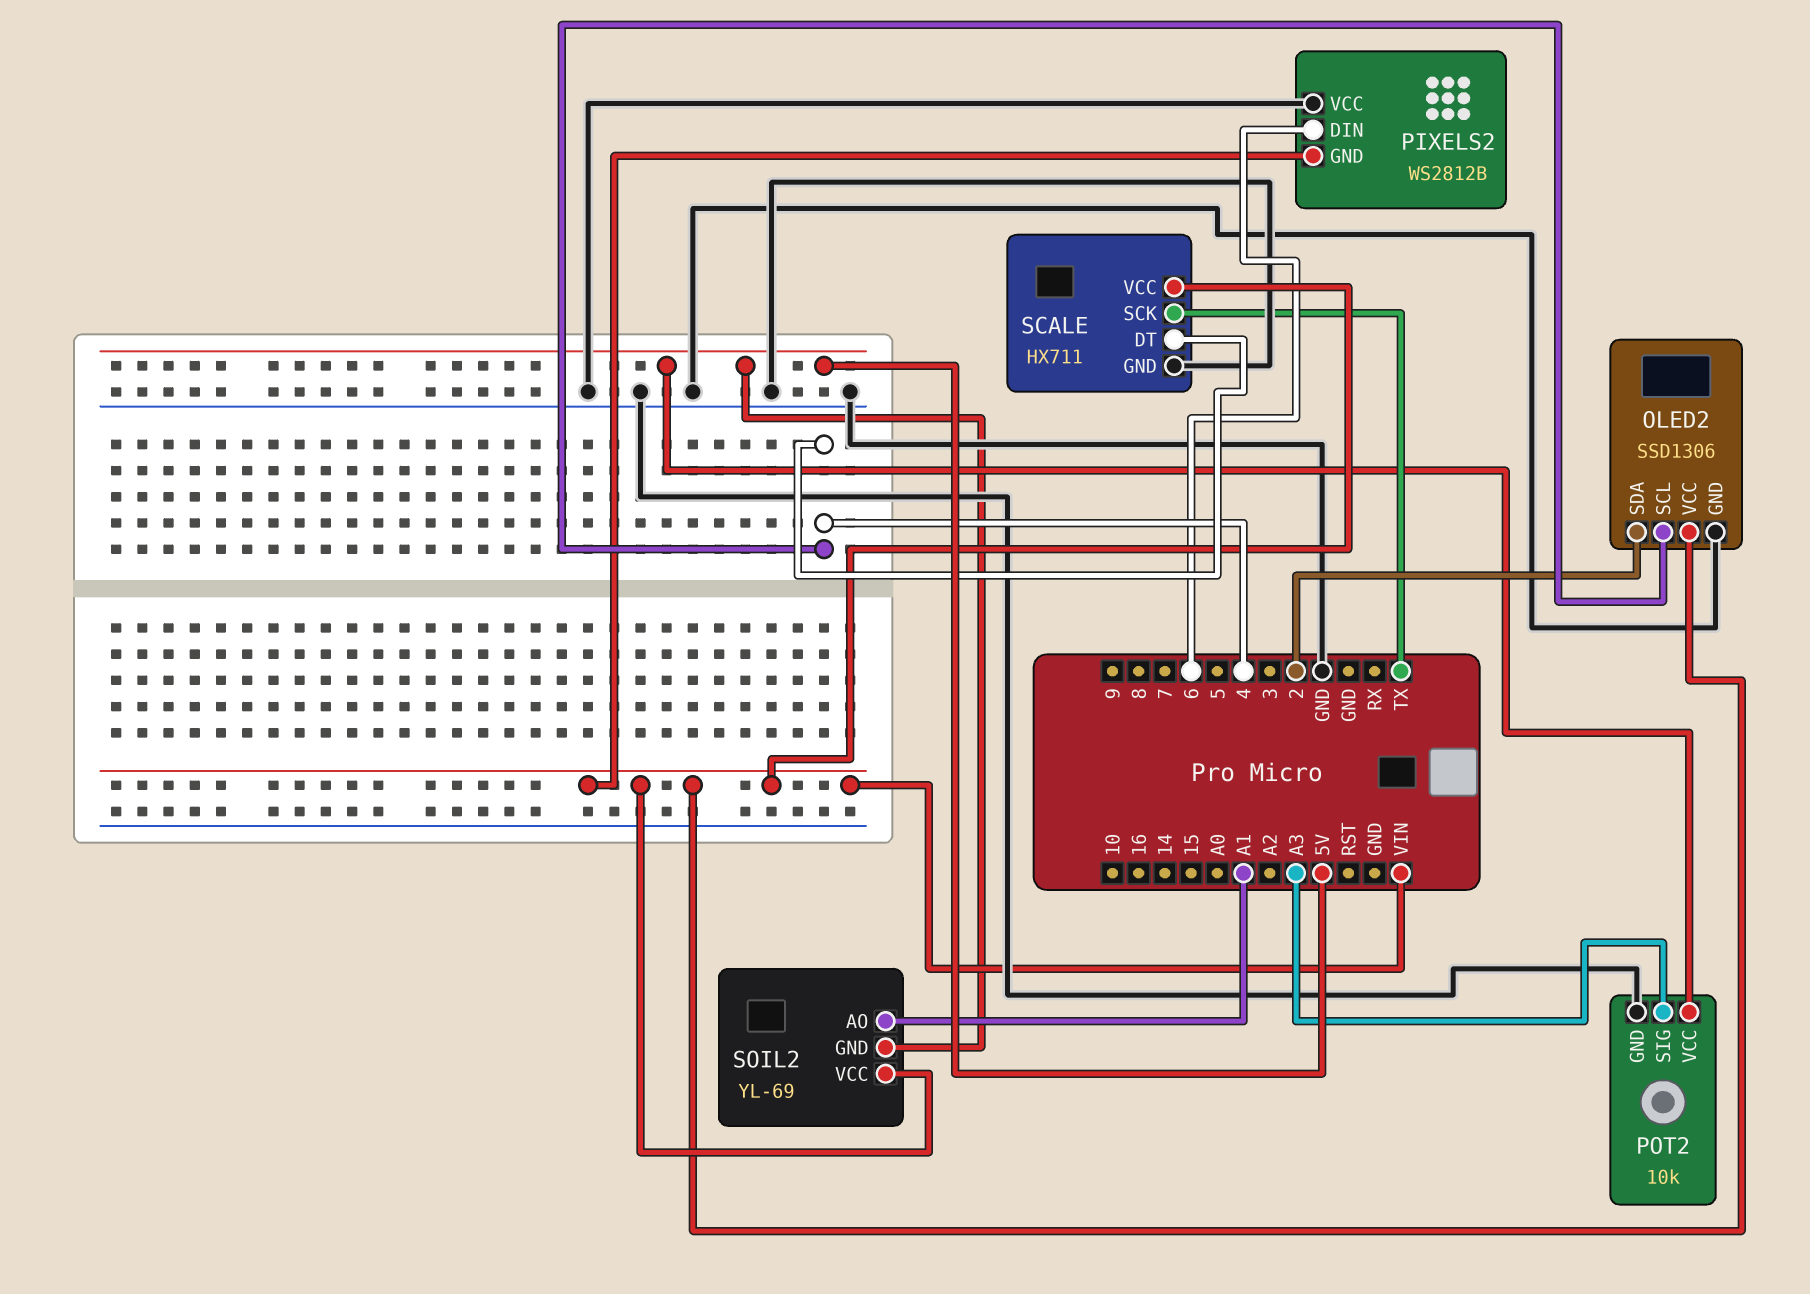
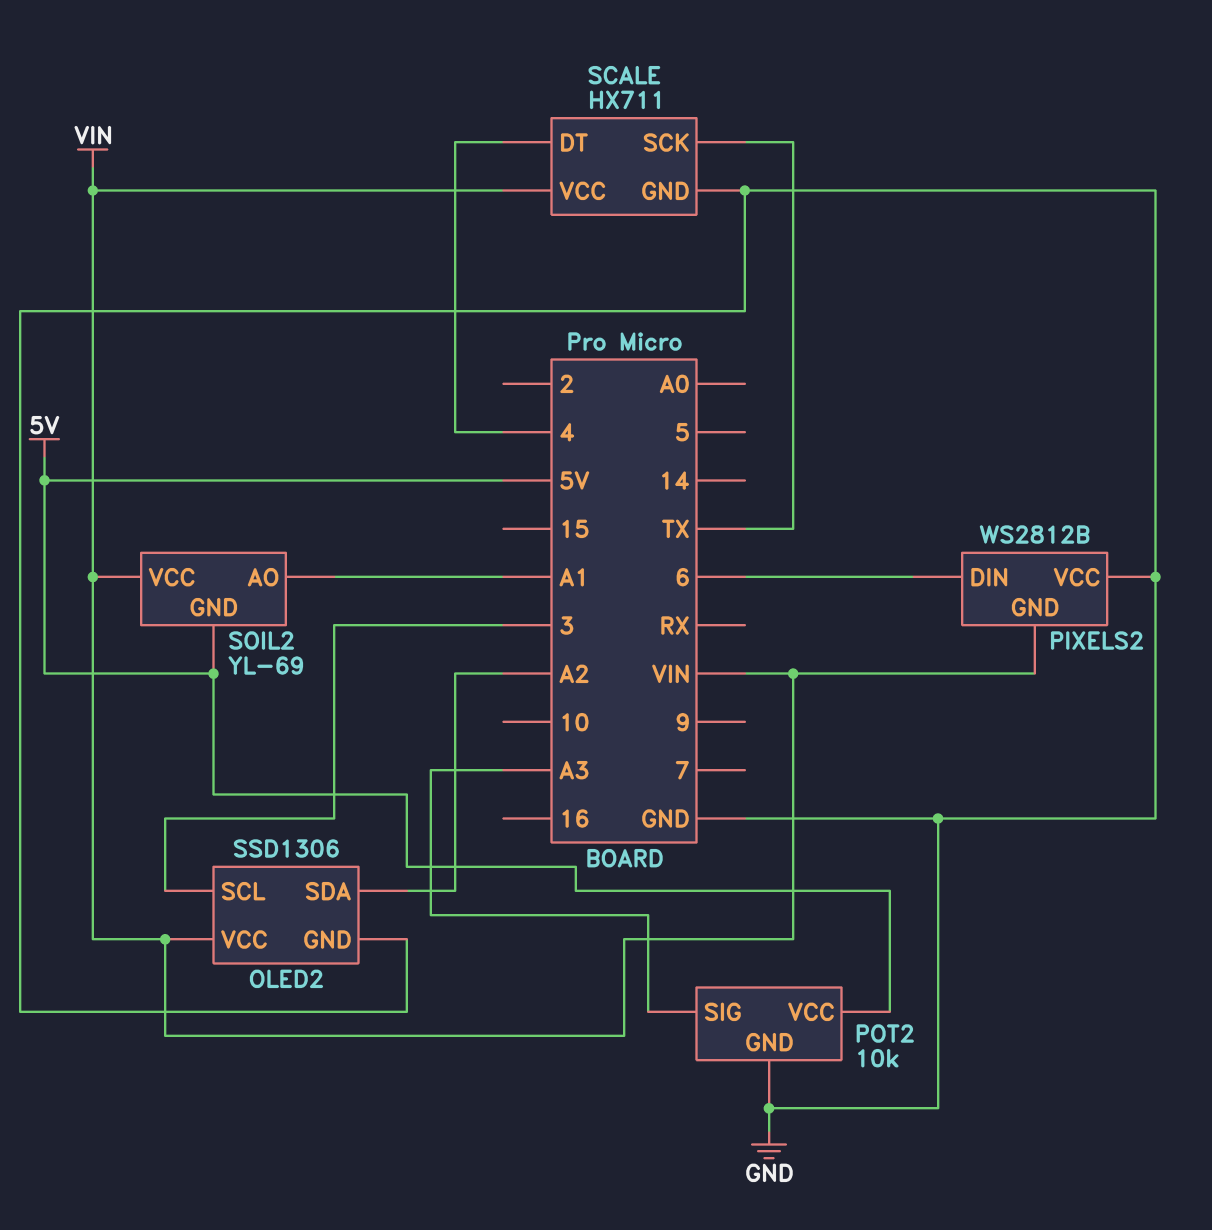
OLED2 pin SCL: 4 -> 3
OLED2 pin SDA: 2 -> A2

